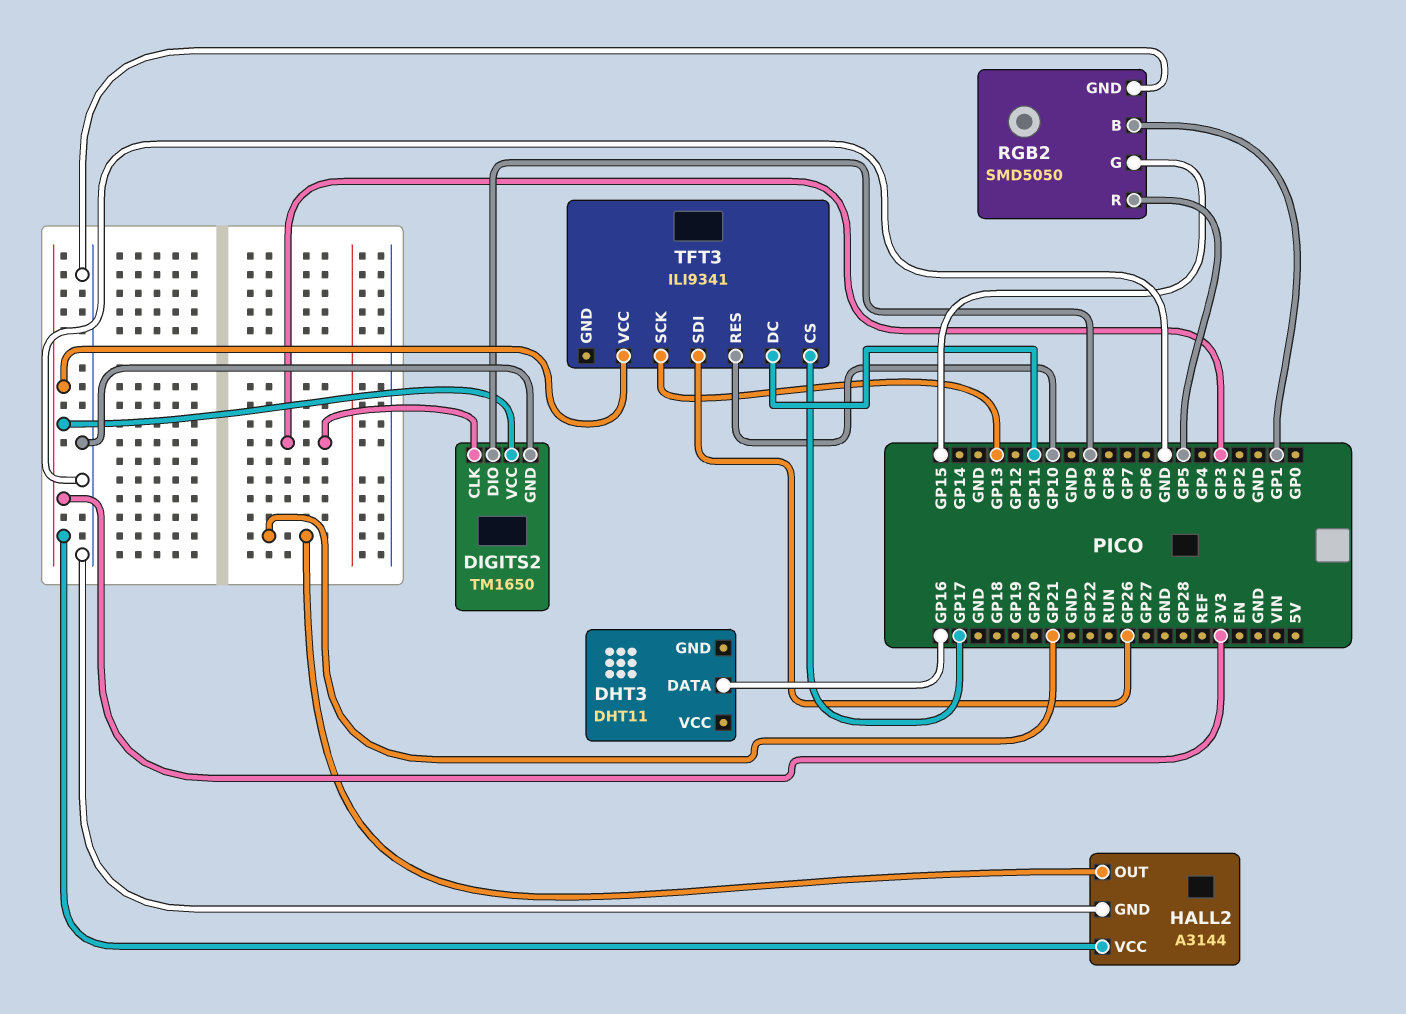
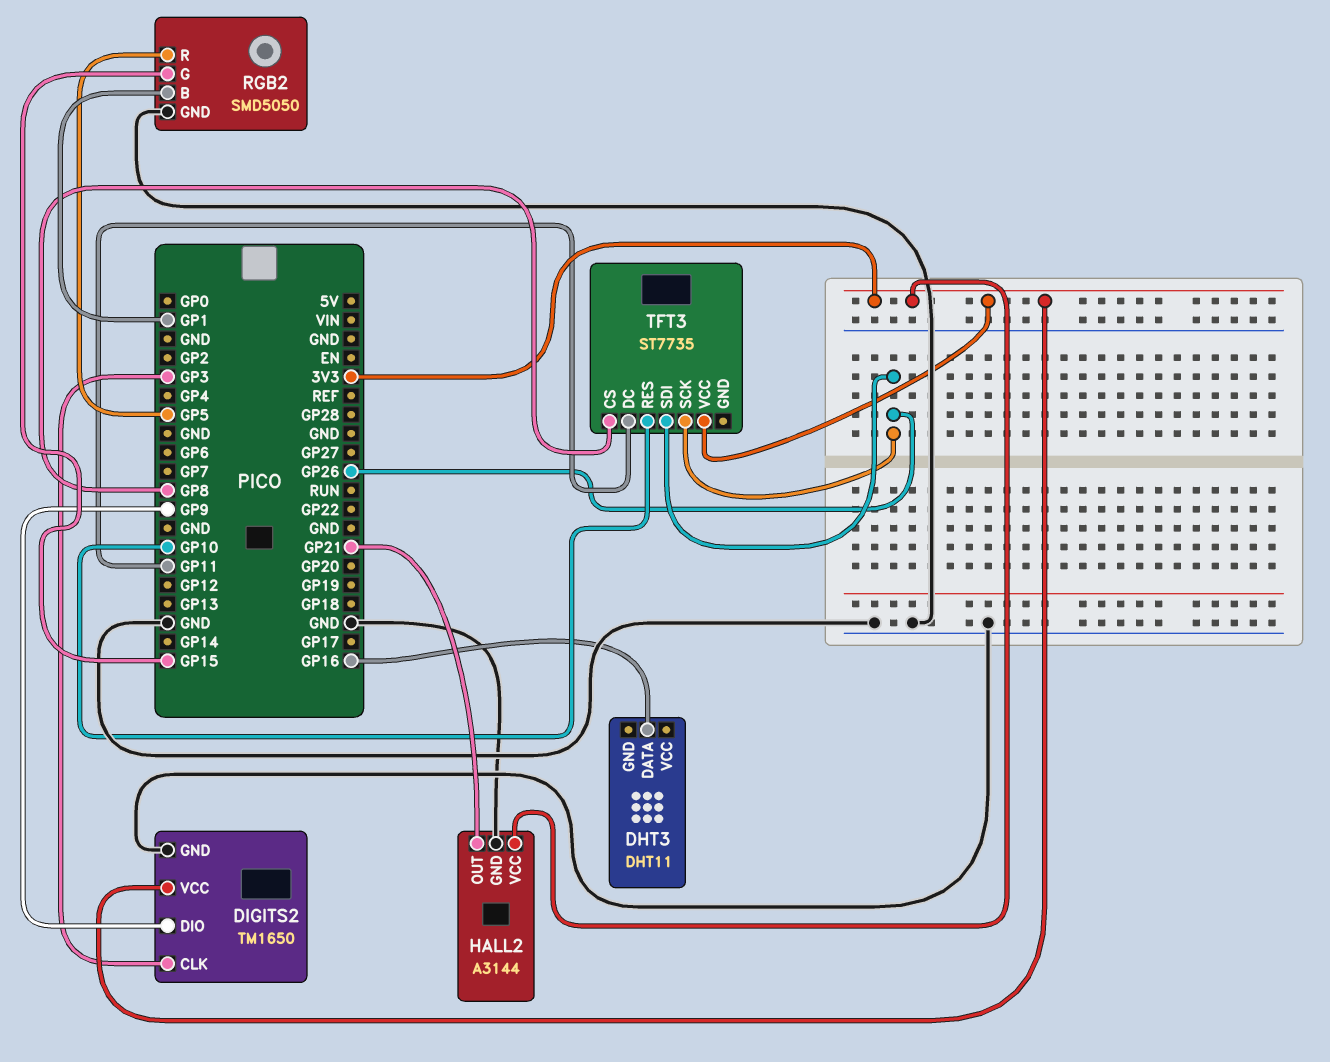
TFT3: ILI9341 -> ST7735
TFT3 pin CS: GP17 -> GP8
TFT3 pin SCK: GP13 -> GP26

